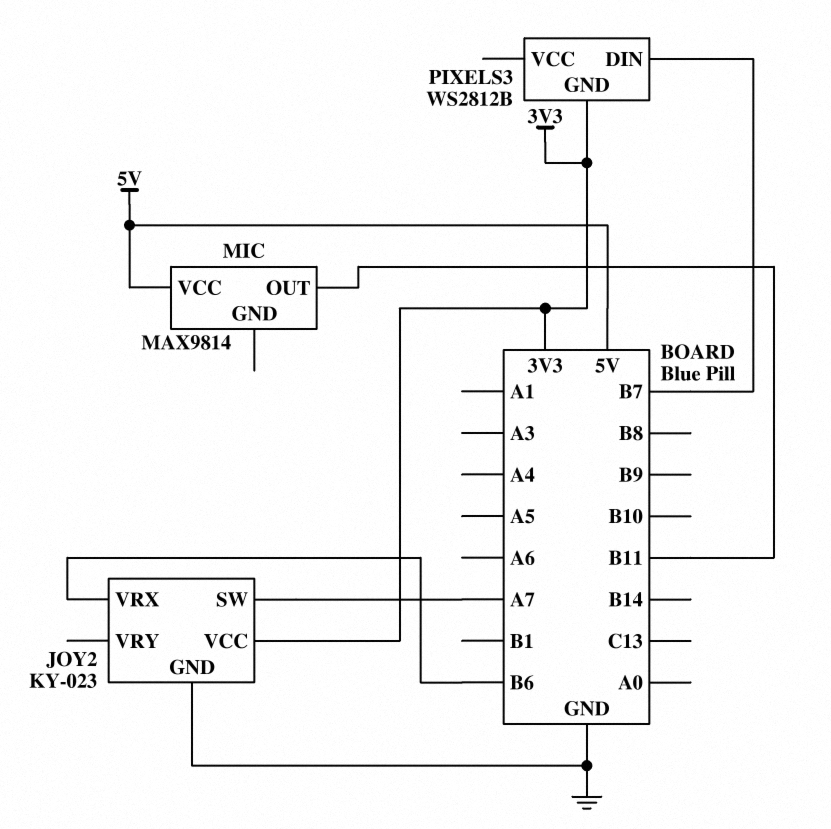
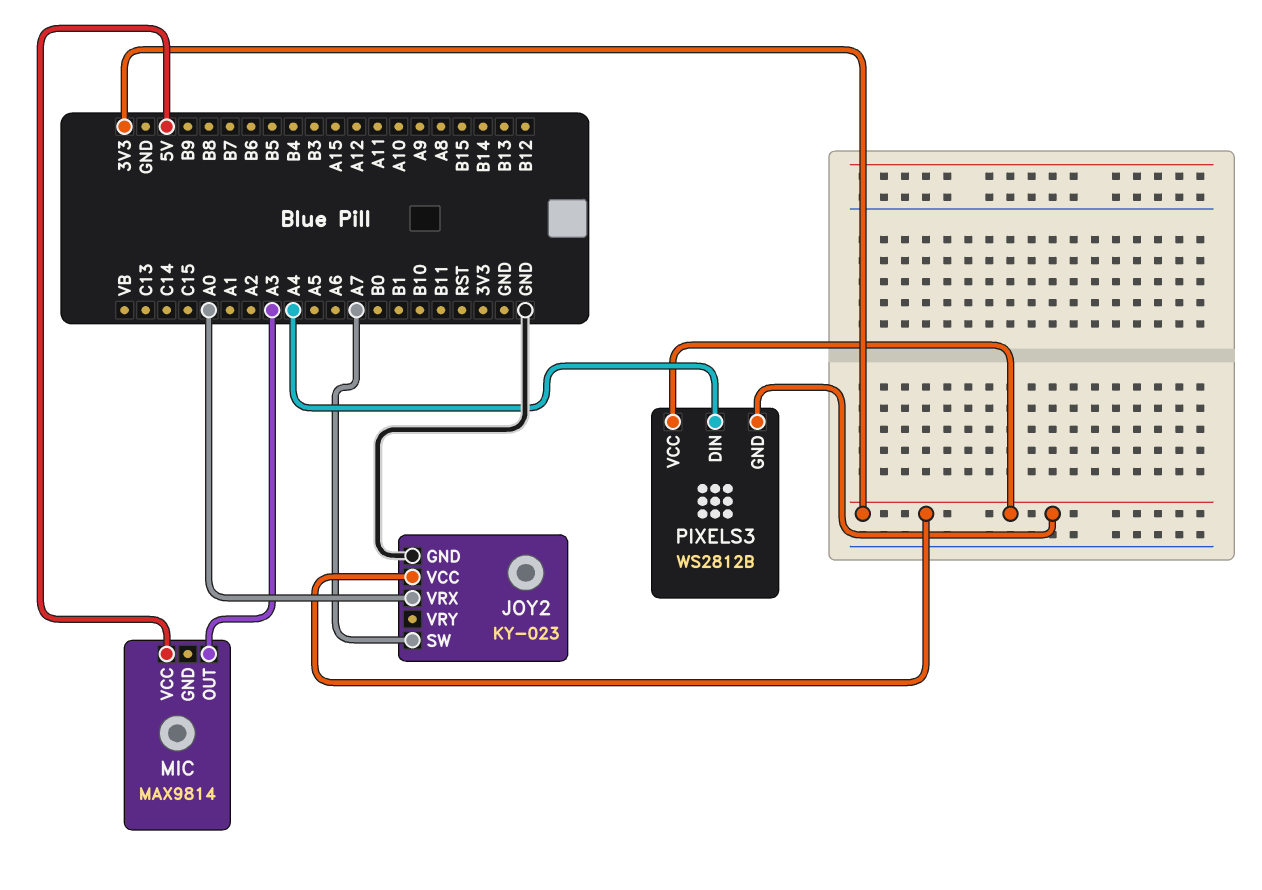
JOY2 pin VRX: B6 -> A0
MIC pin OUT: B11 -> A3
PIXELS3 pin DIN: B7 -> A4
PIXELS3 pin VCC: none -> 3V3

